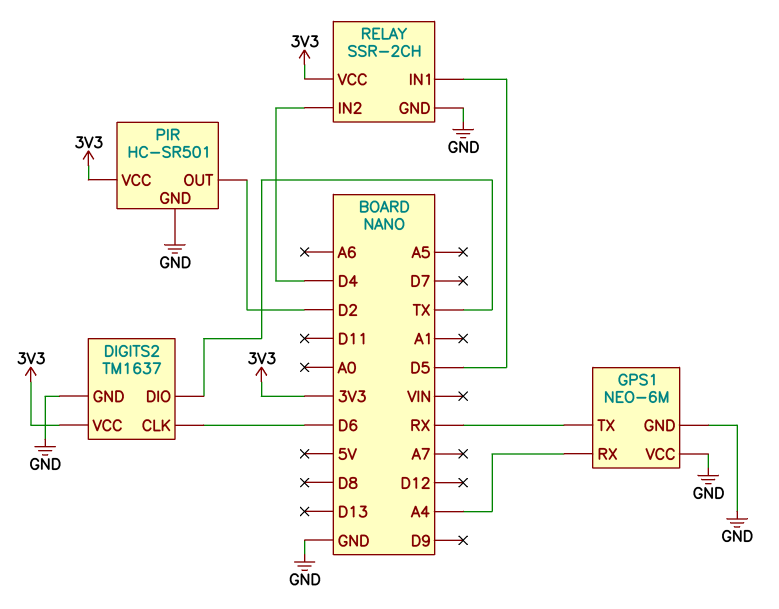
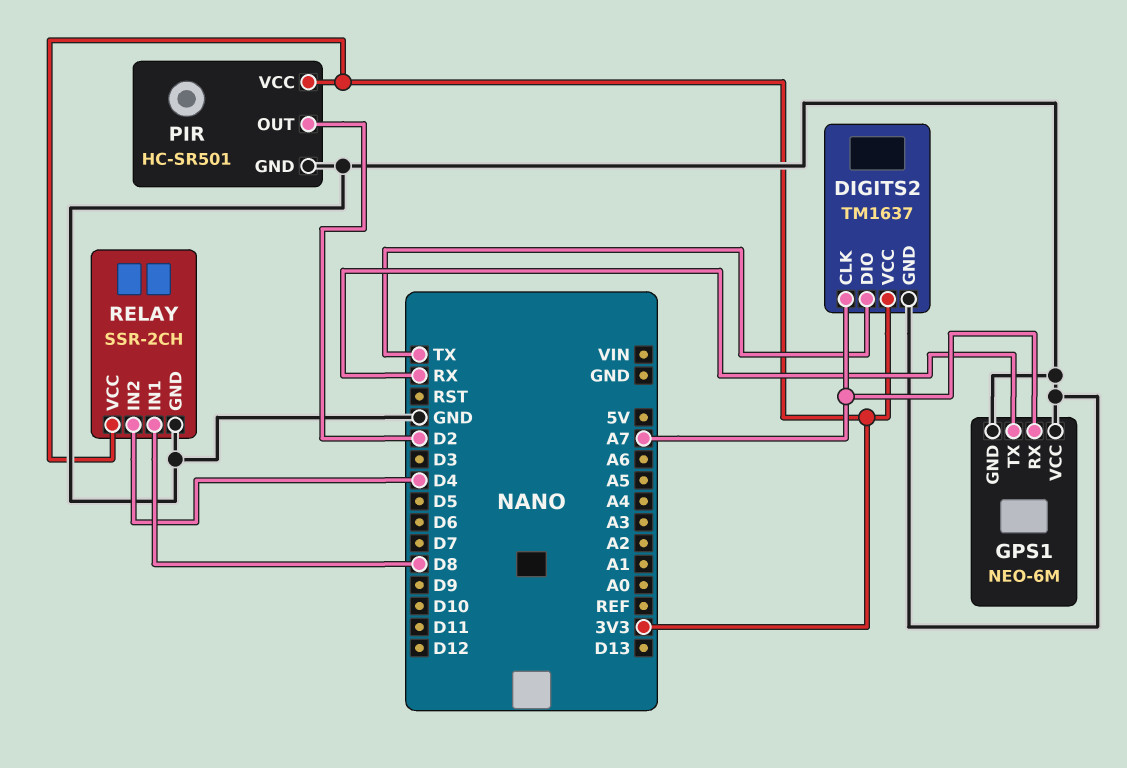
DIGITS2 pin CLK: D6 -> A7
GPS1 pin RX: A4 -> A7
RELAY pin IN1: D5 -> D8

